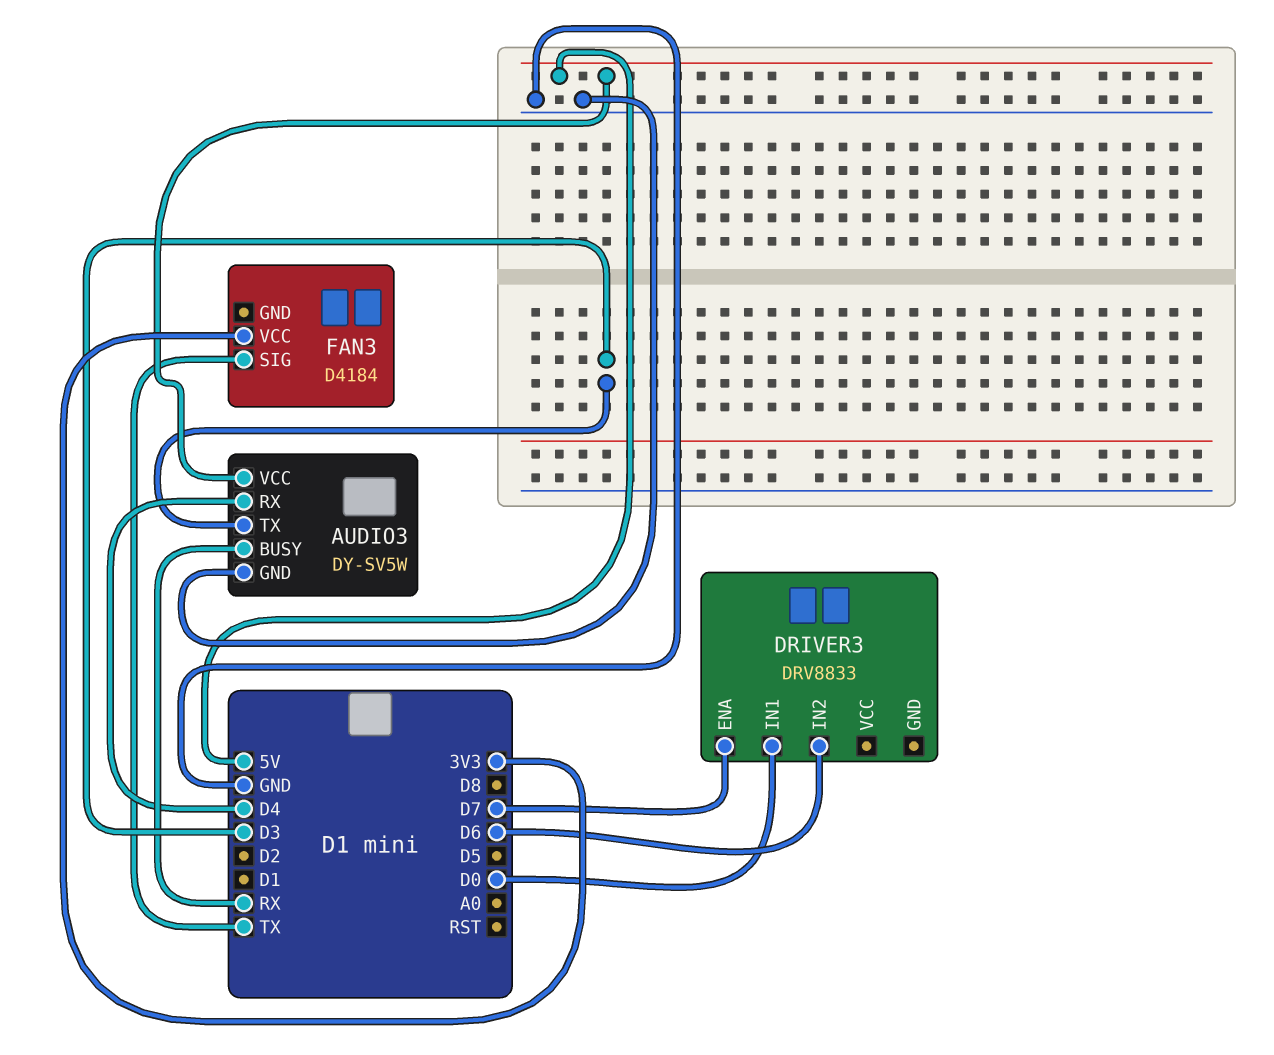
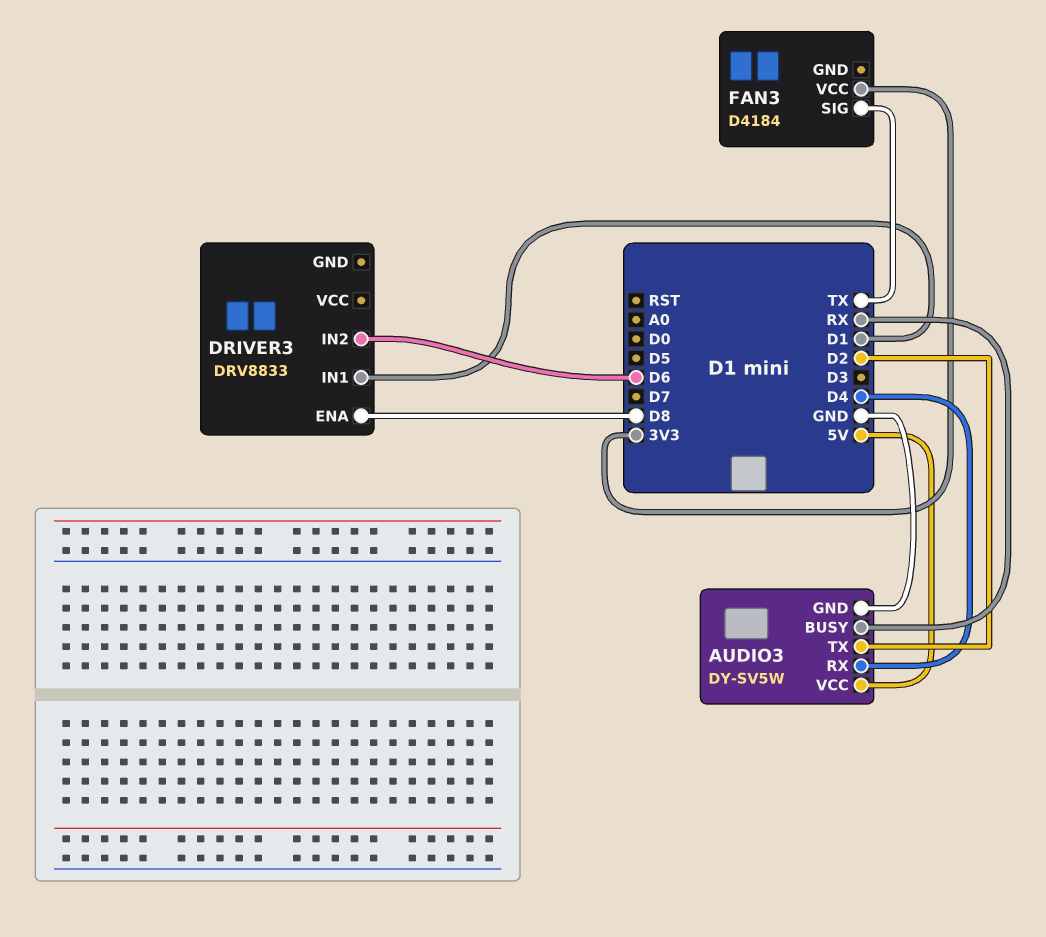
AUDIO3 pin TX: D3 -> D2
DRIVER3 pin ENA: D7 -> D8
DRIVER3 pin IN1: D0 -> D1

